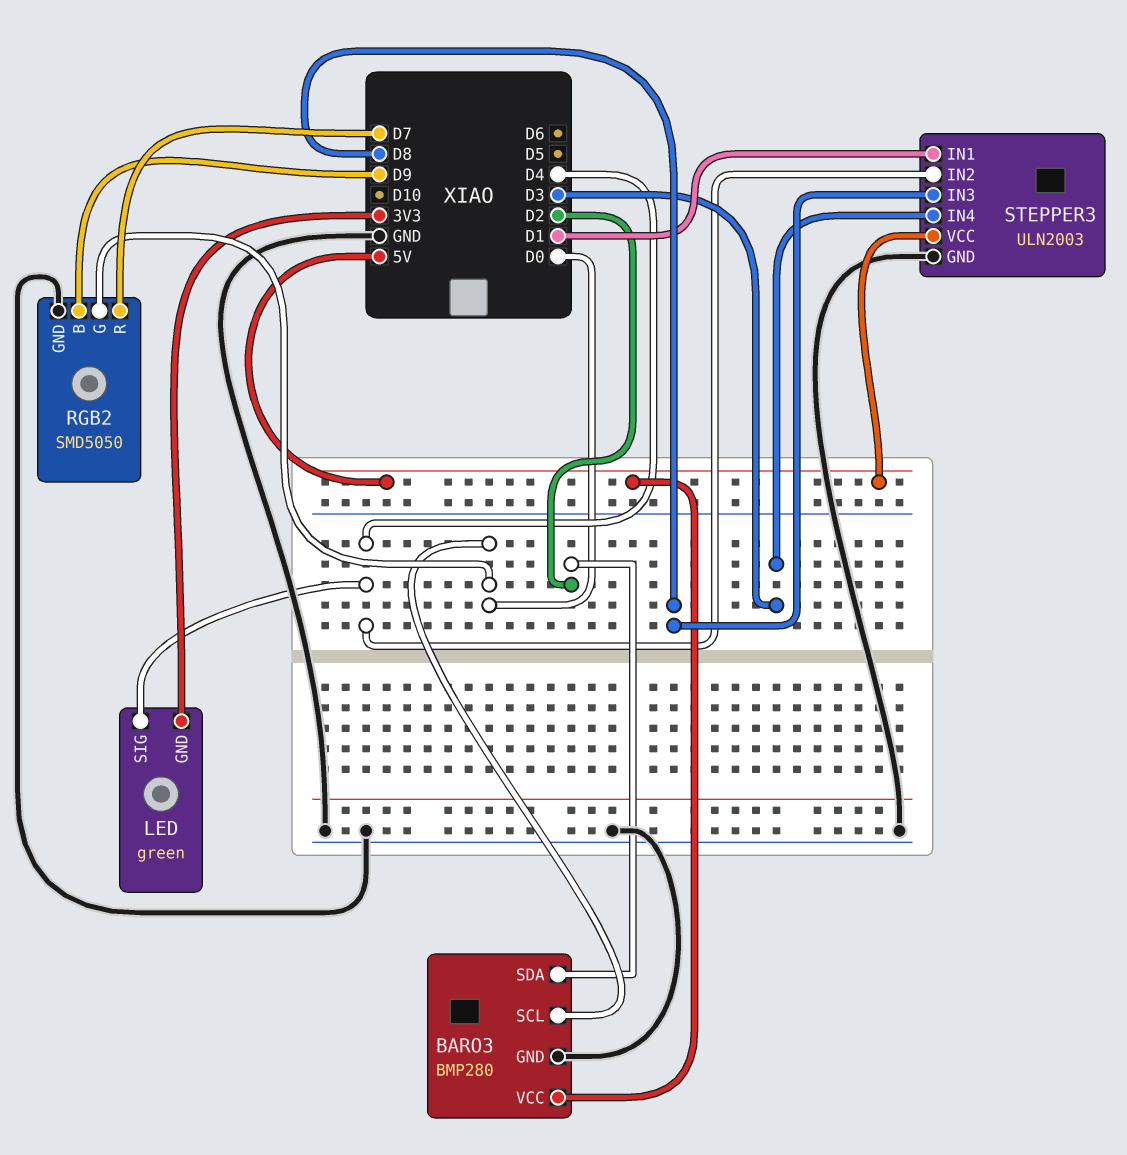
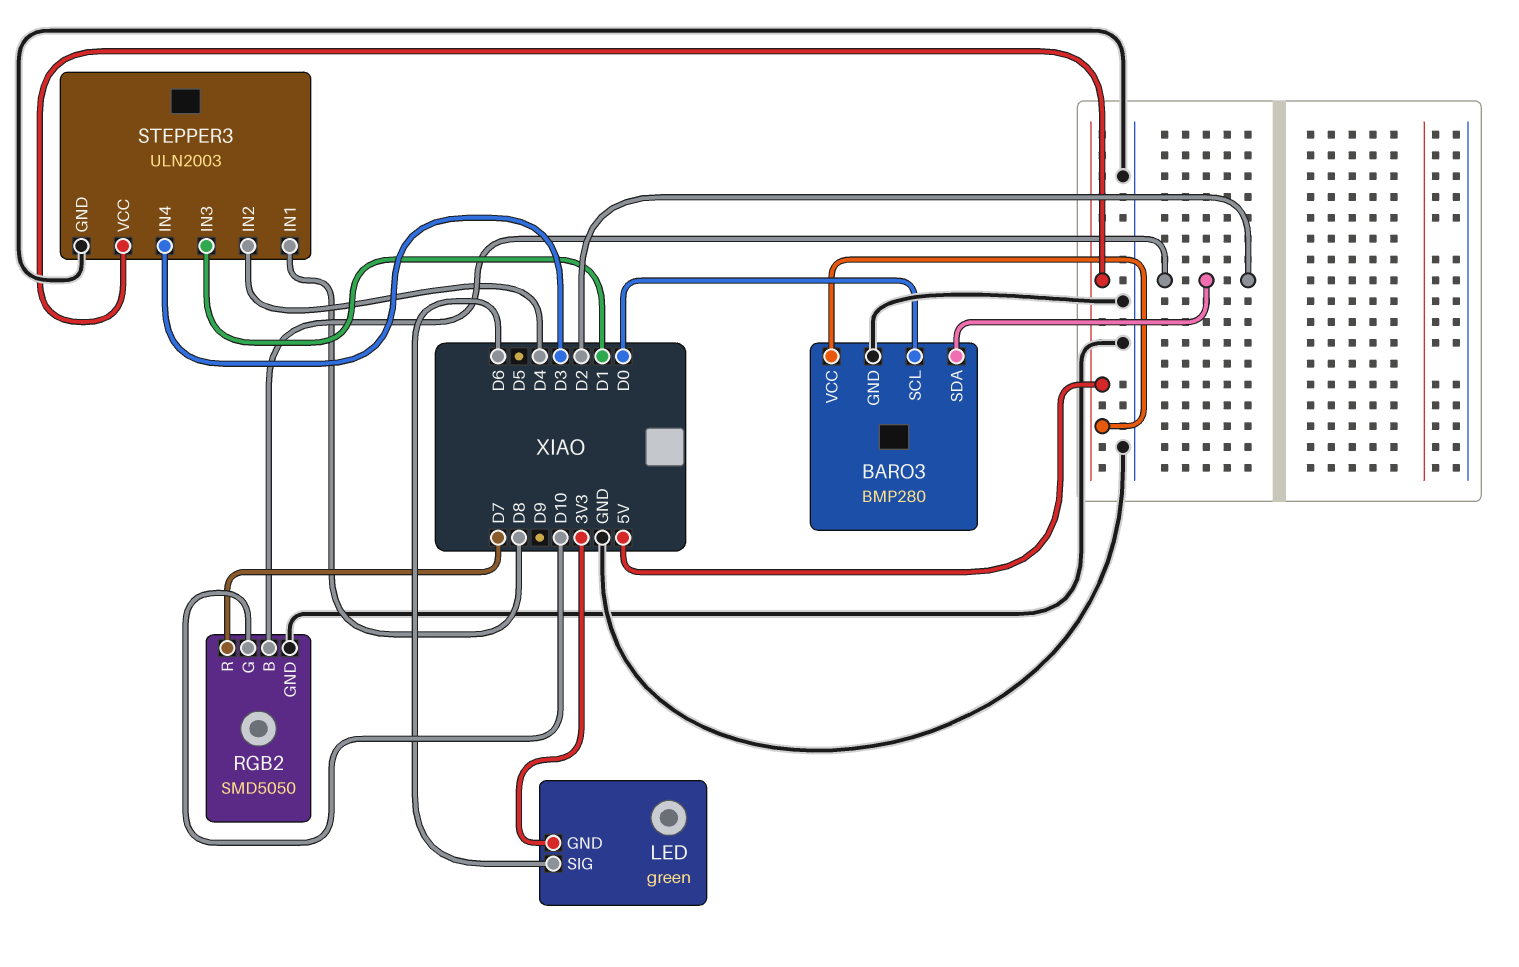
LED pin SIG: D4 -> D6
RGB2 pin B: D9 -> D2
RGB2 pin G: D0 -> D10
STEPPER3 pin IN1: D1 -> D8
STEPPER3 pin IN3: D8 -> D1

